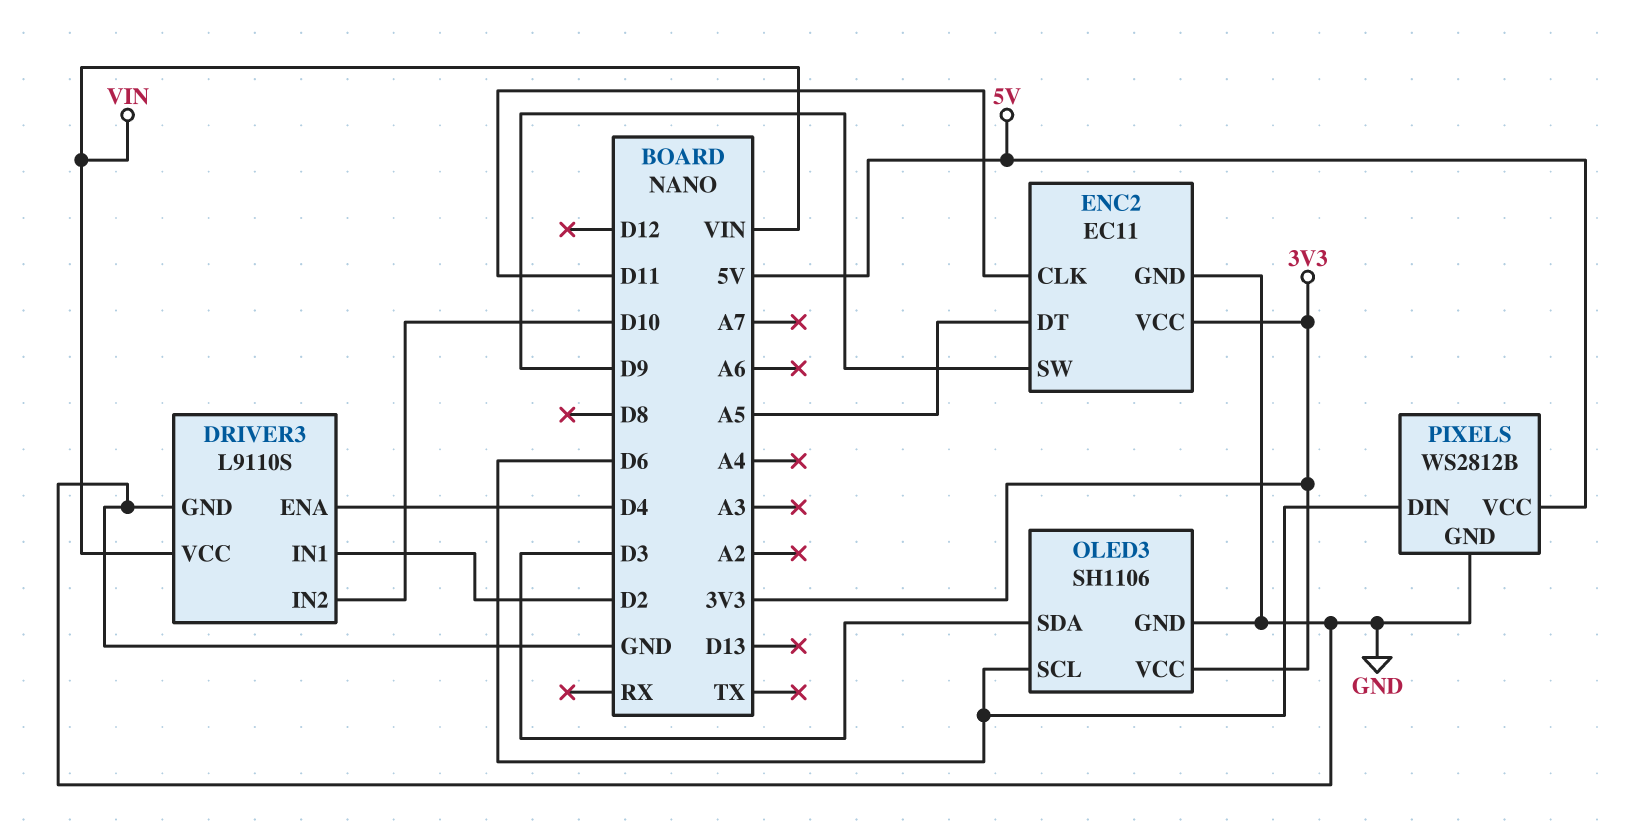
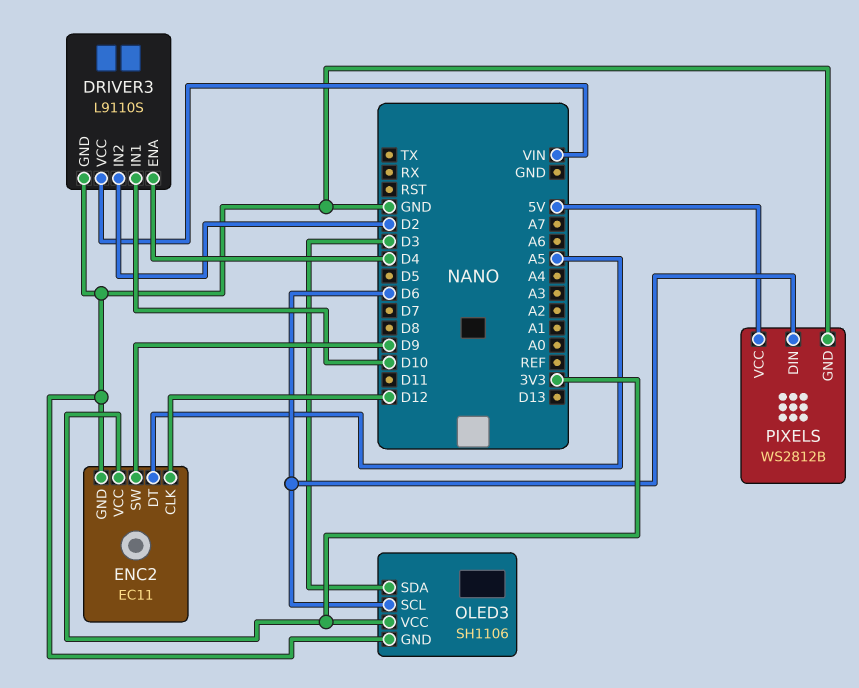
DRIVER3 pin IN1: D2 -> D10
DRIVER3 pin IN2: D10 -> D2
ENC2 pin CLK: D11 -> D12

